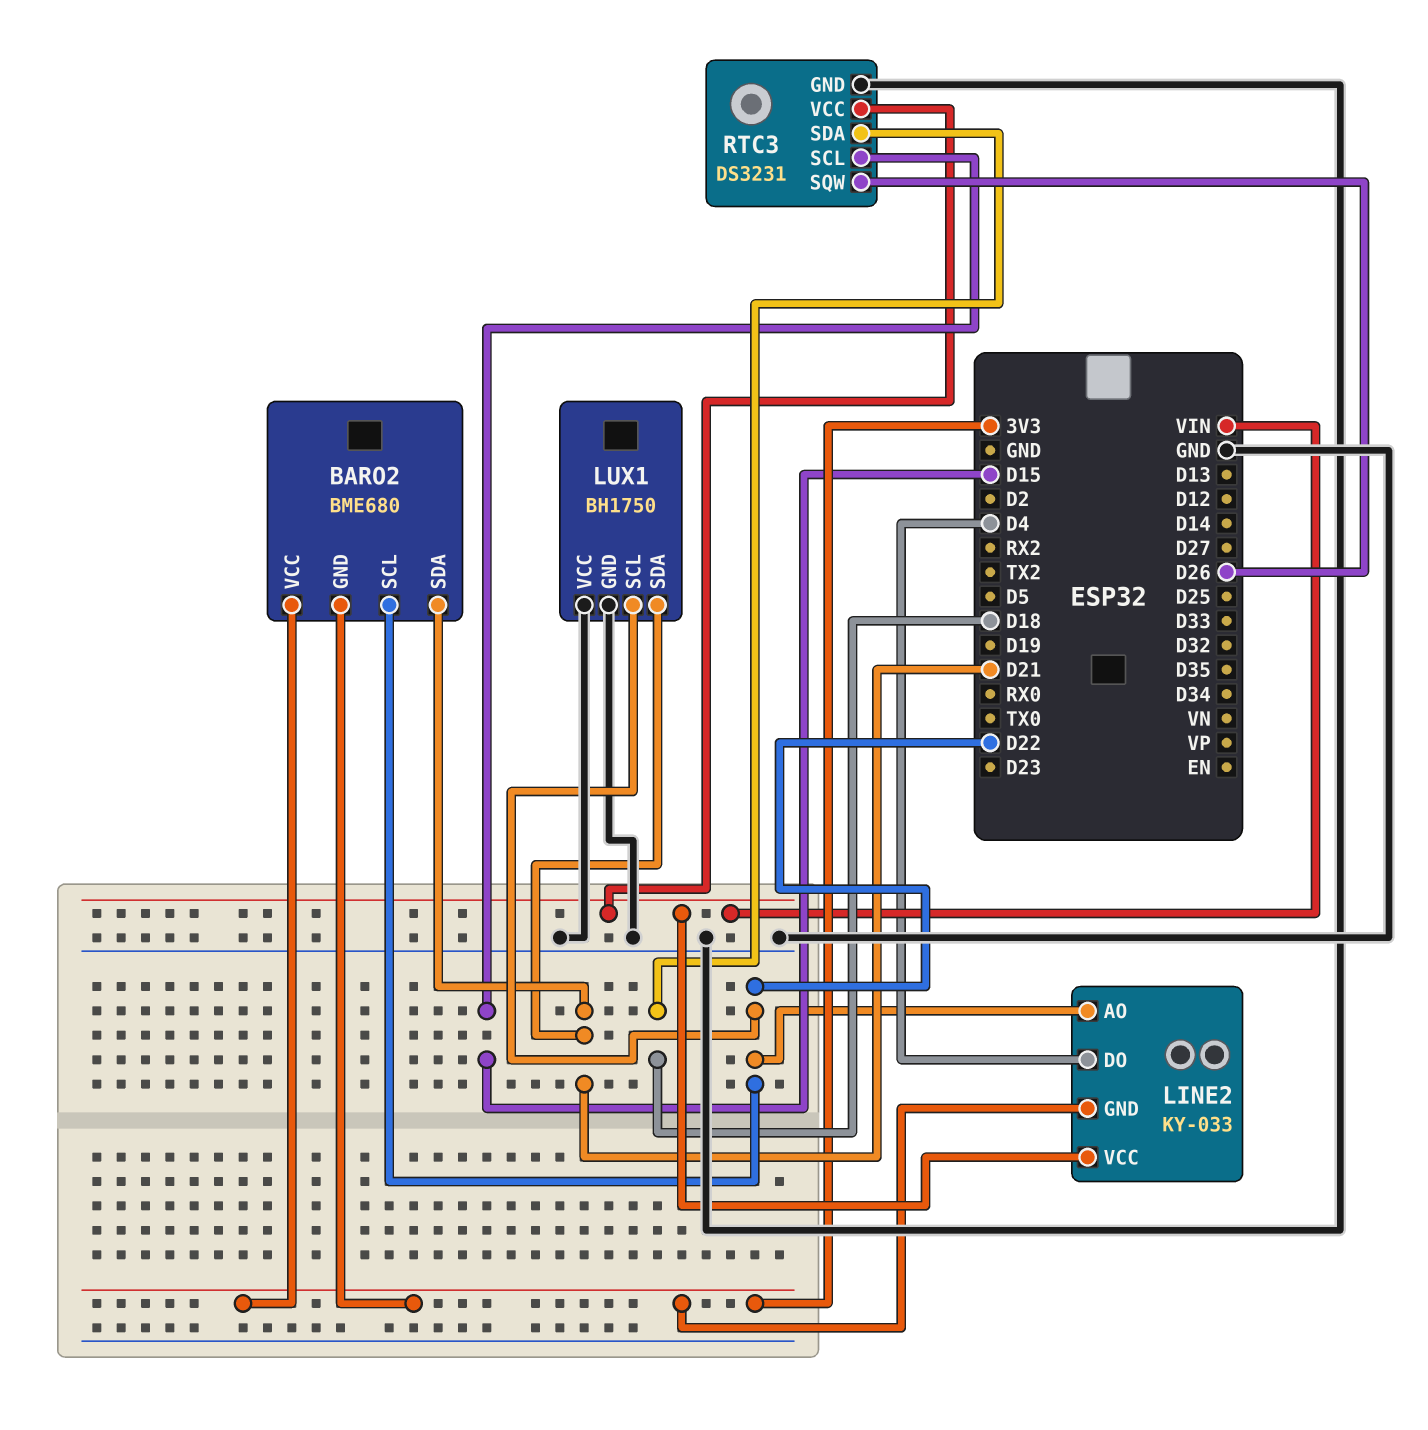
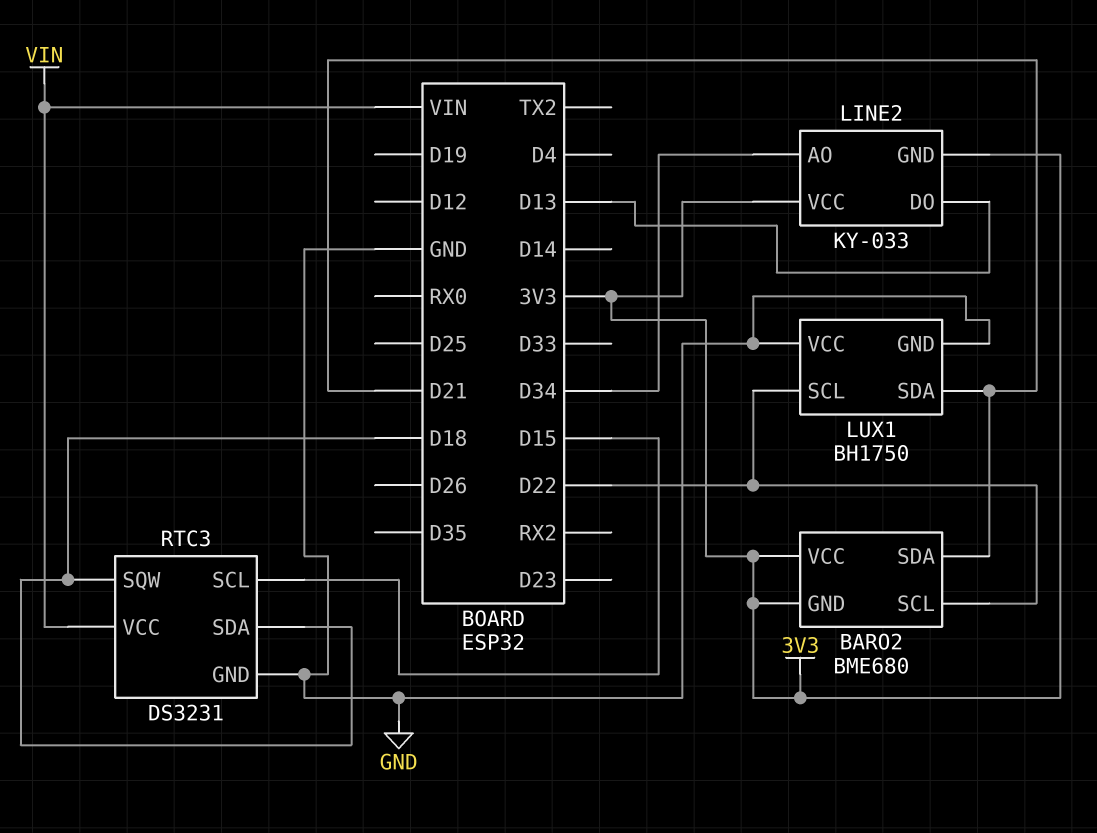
LINE2 pin AO: D22 -> D34
LINE2 pin DO: D4 -> D13
LINE2 pin VCC: VIN -> 3V3
RTC3 pin SQW: D26 -> D18

